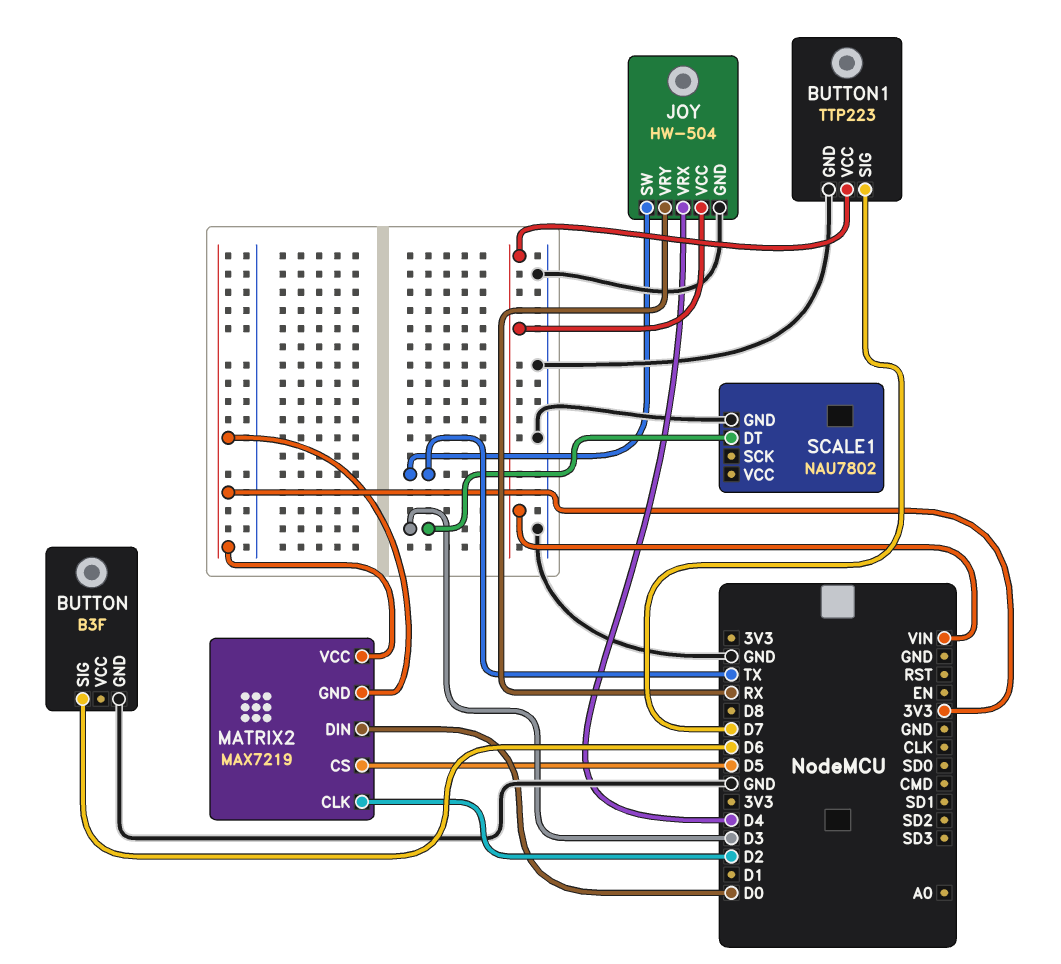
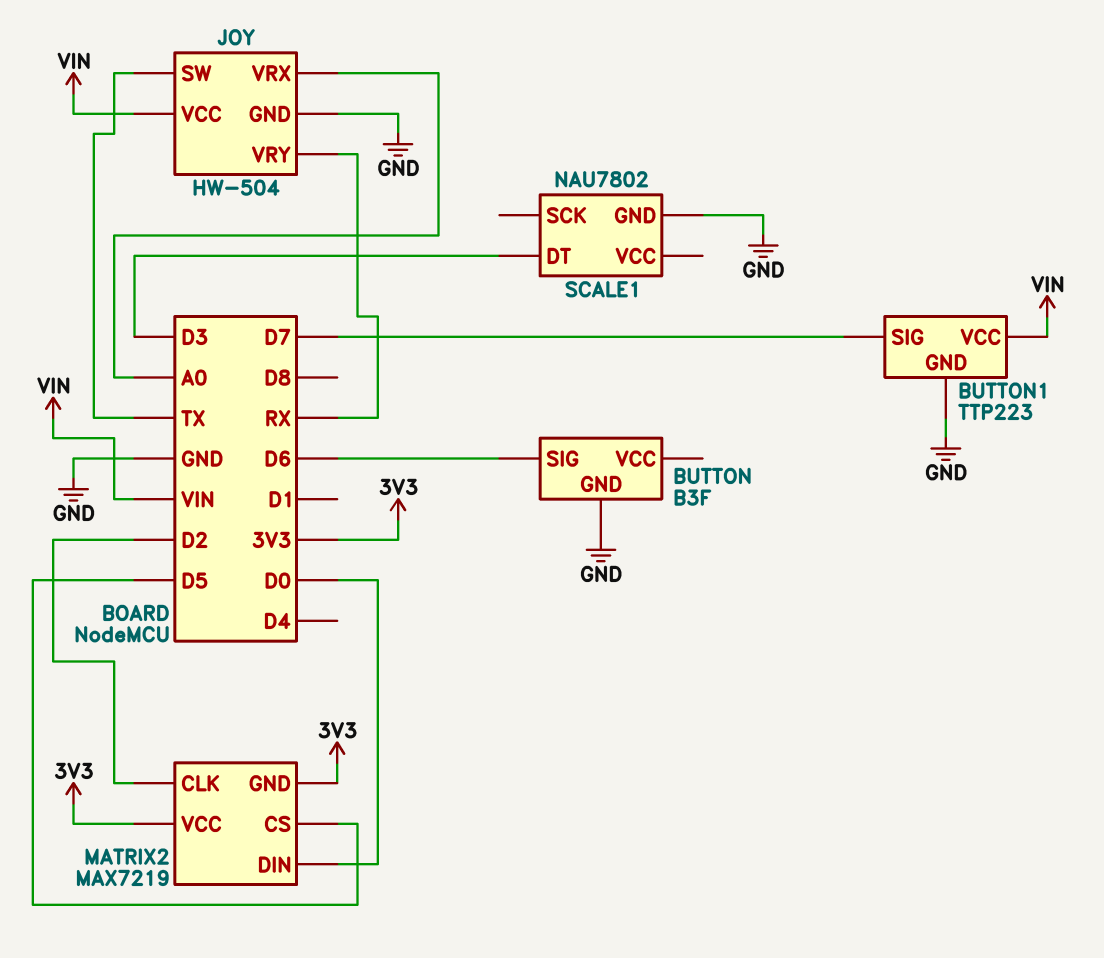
JOY pin VRX: D4 -> A0

